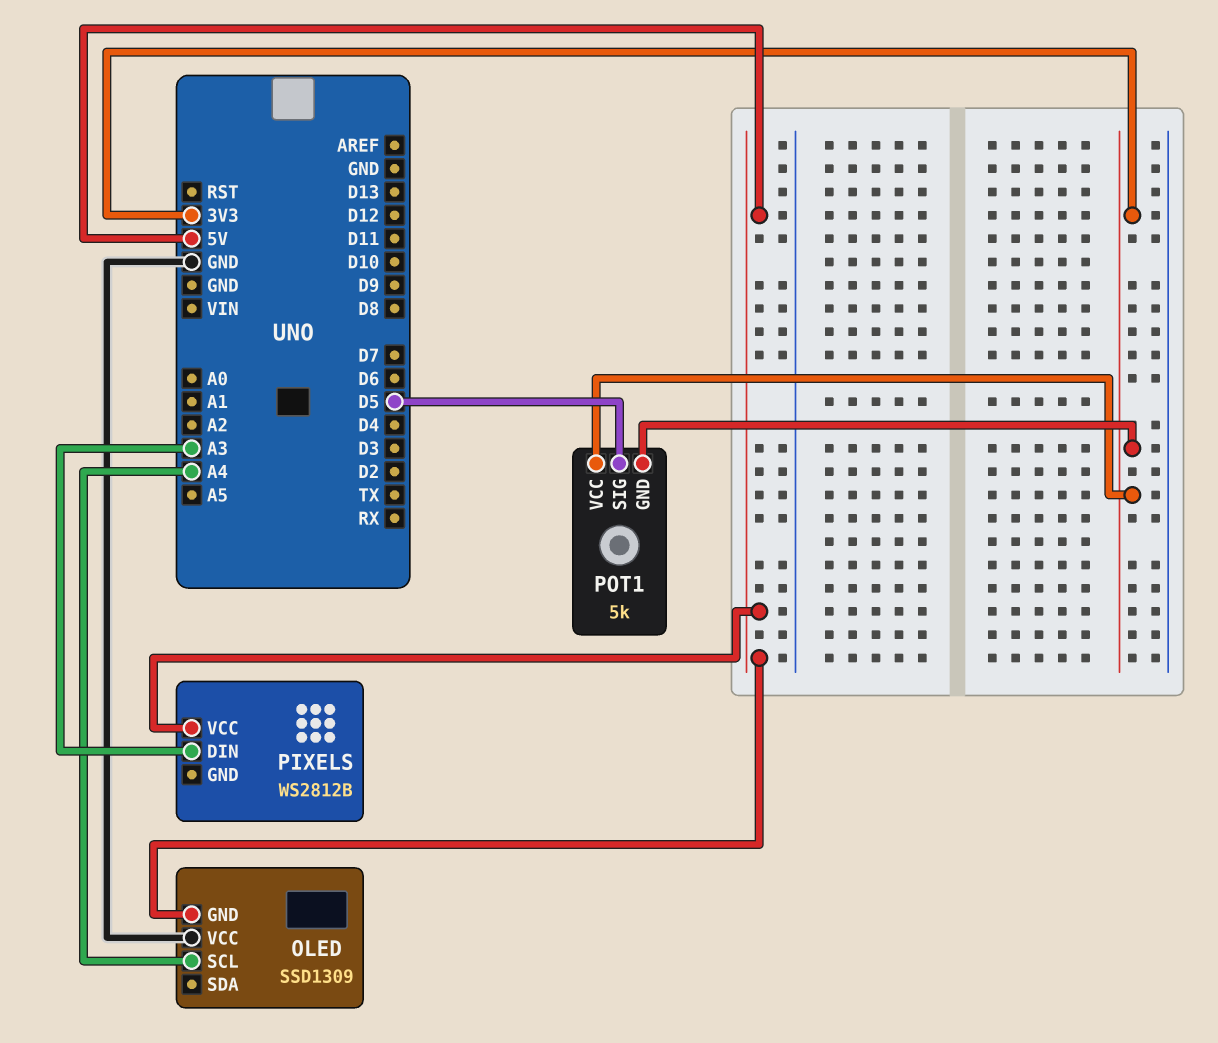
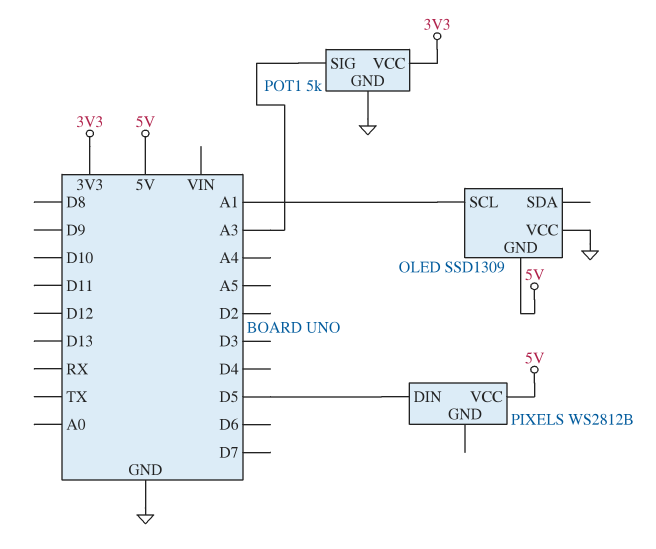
OLED pin SCL: A4 -> A1
PIXELS pin DIN: A3 -> D5
POT1 pin GND: 3V3 -> GND
POT1 pin SIG: D5 -> A3

